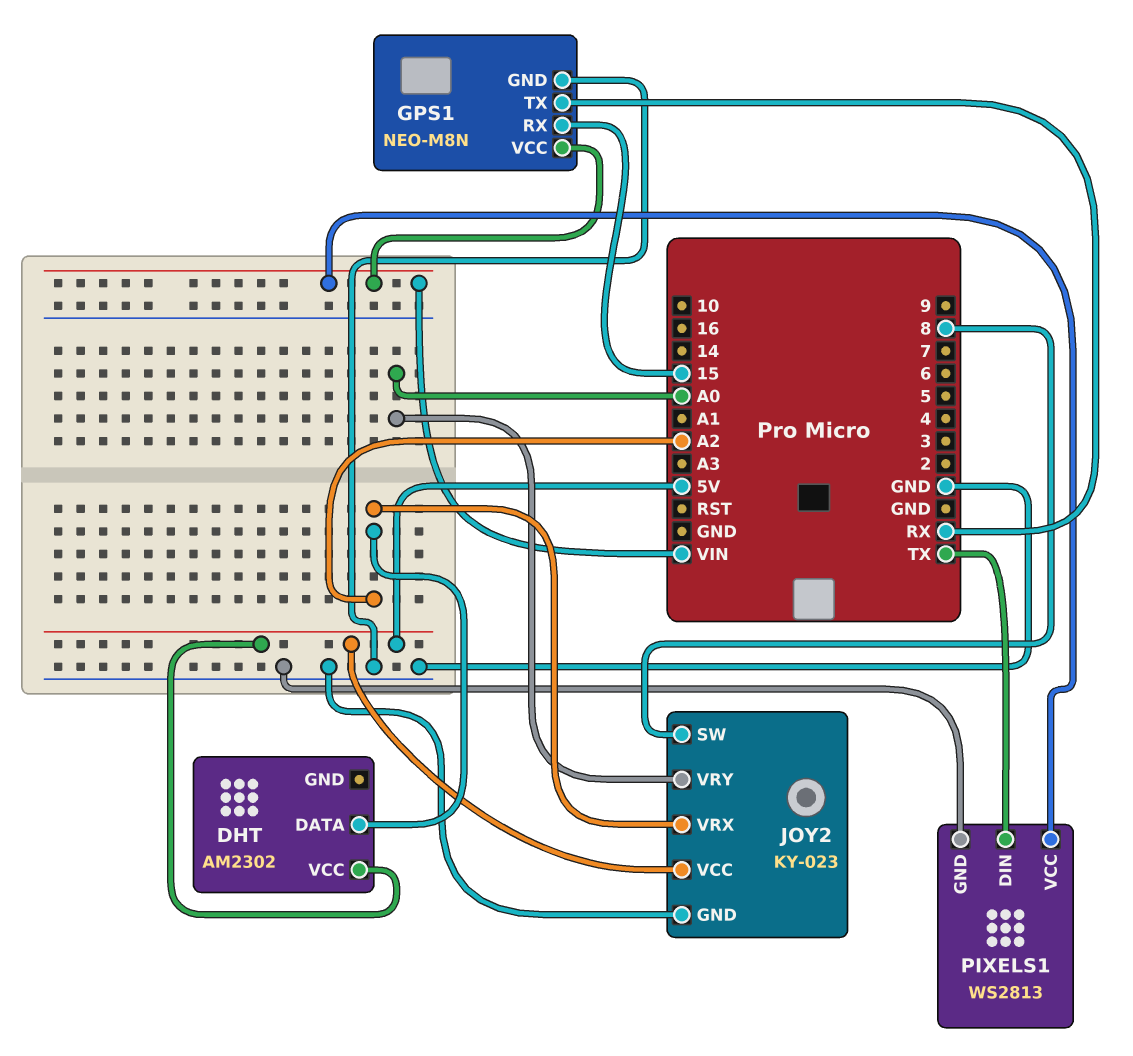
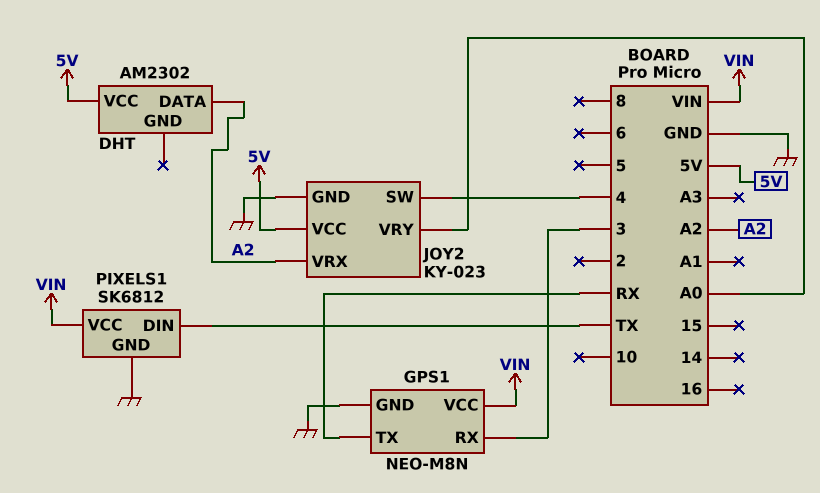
GPS1 pin RX: 15 -> 3
JOY2 pin SW: 8 -> 4
PIXELS1: WS2813 -> SK6812

